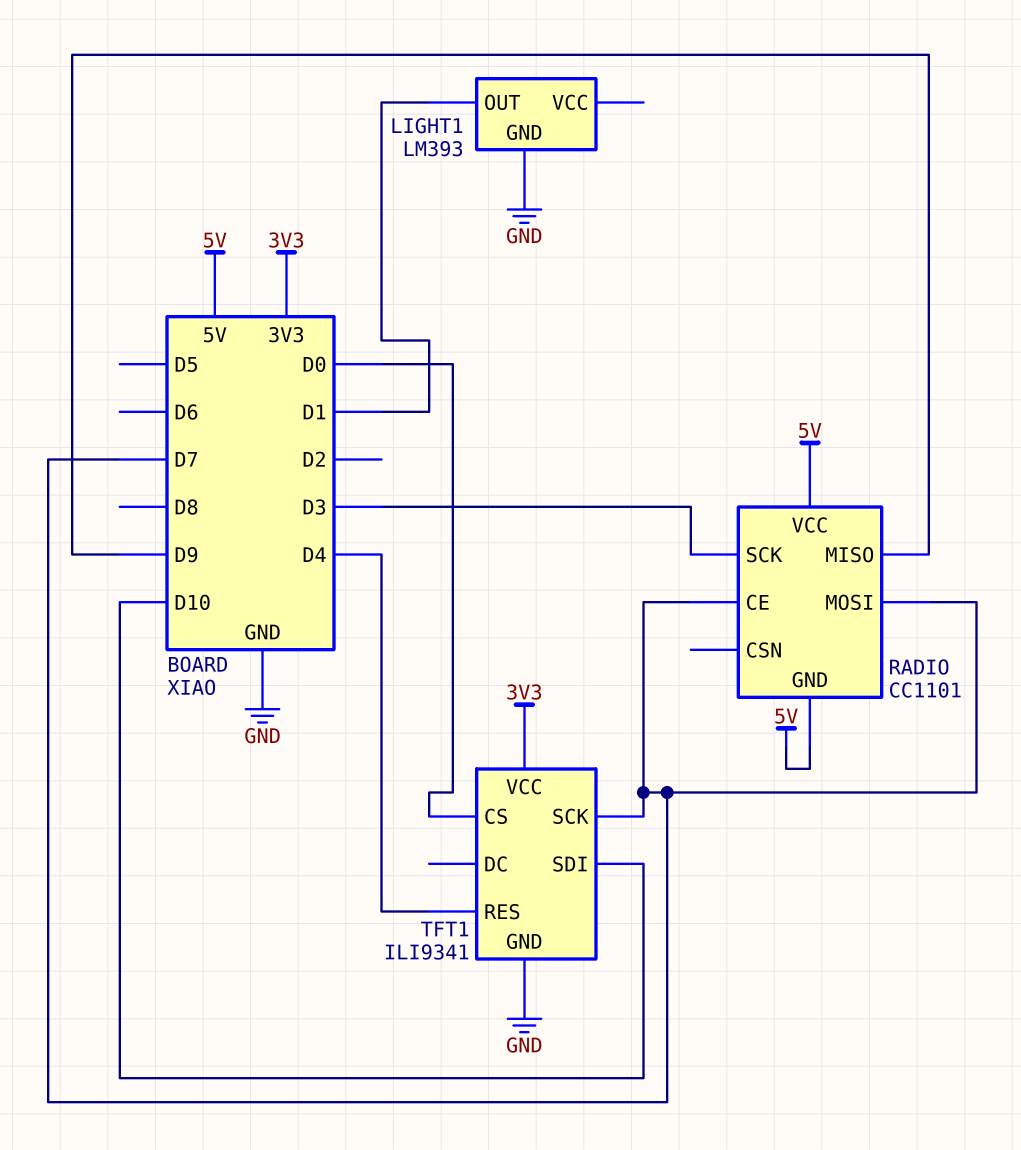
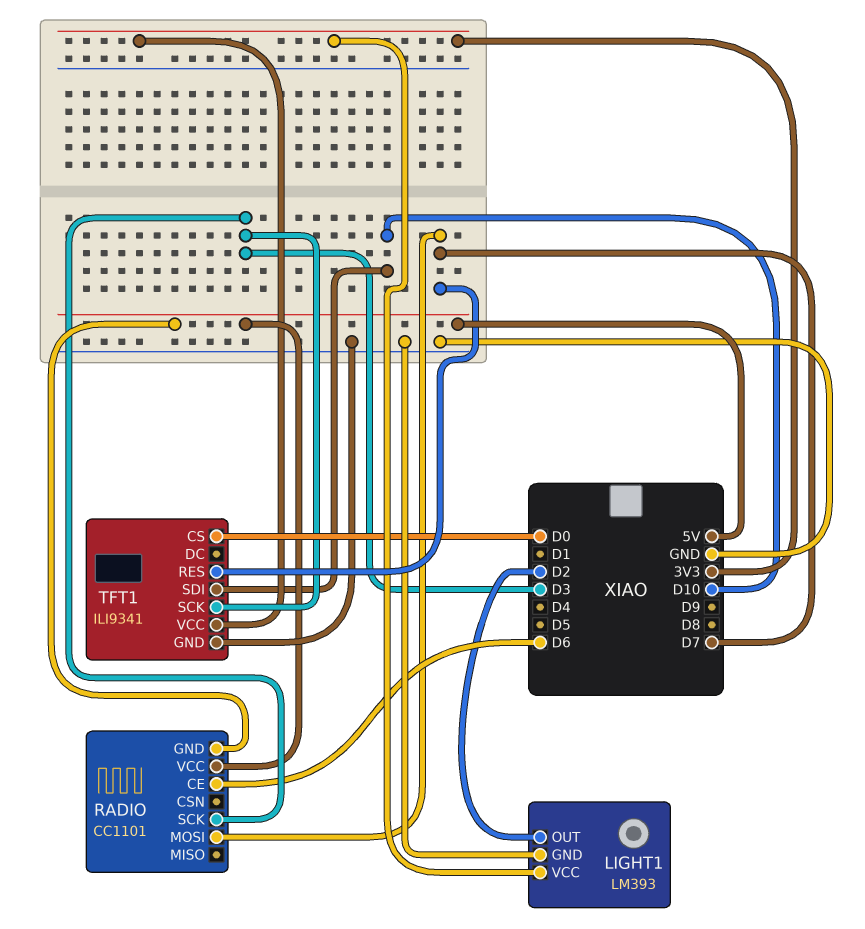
LIGHT1 pin OUT: D1 -> D2
LIGHT1 pin VCC: none -> 3V3
RADIO pin CE: D7 -> D6
RADIO pin MISO: D9 -> none
TFT1 pin RES: D4 -> D7
TFT1 pin SCK: D7 -> D3

